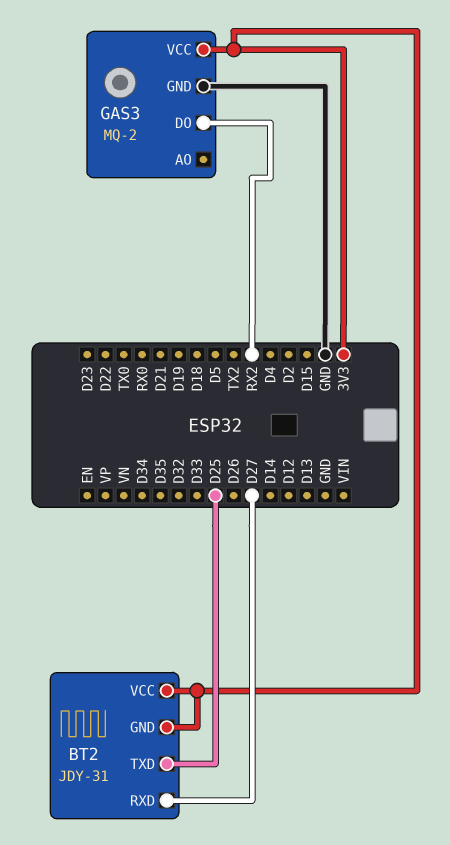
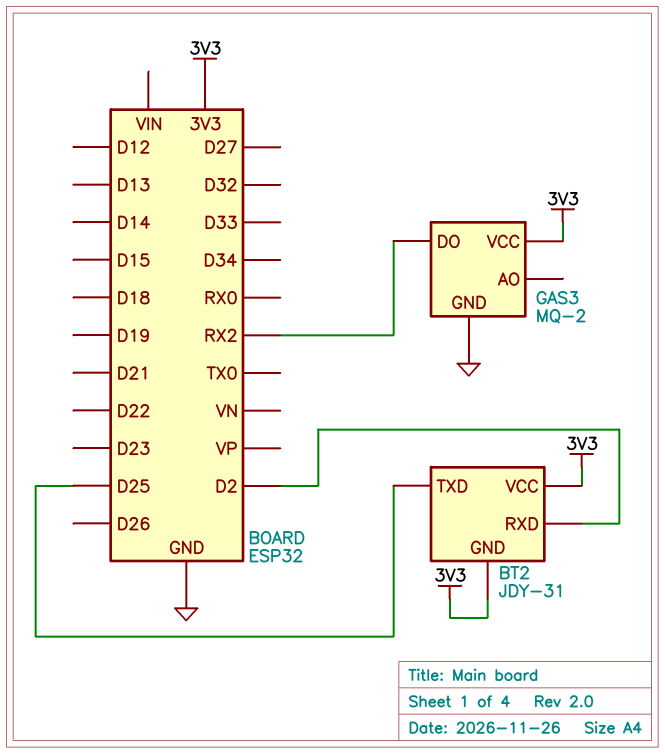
BT2 pin RXD: D27 -> D2

